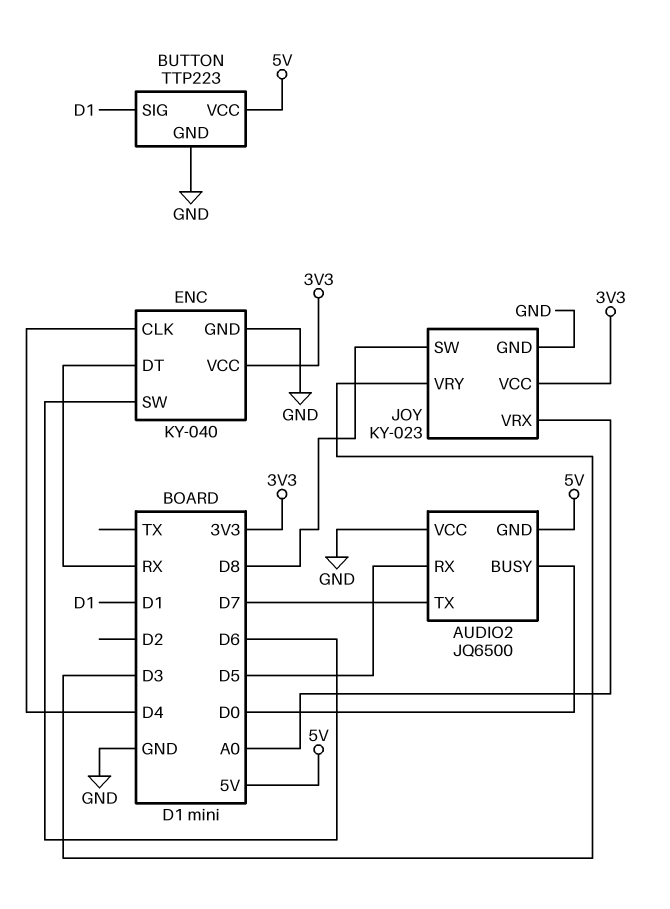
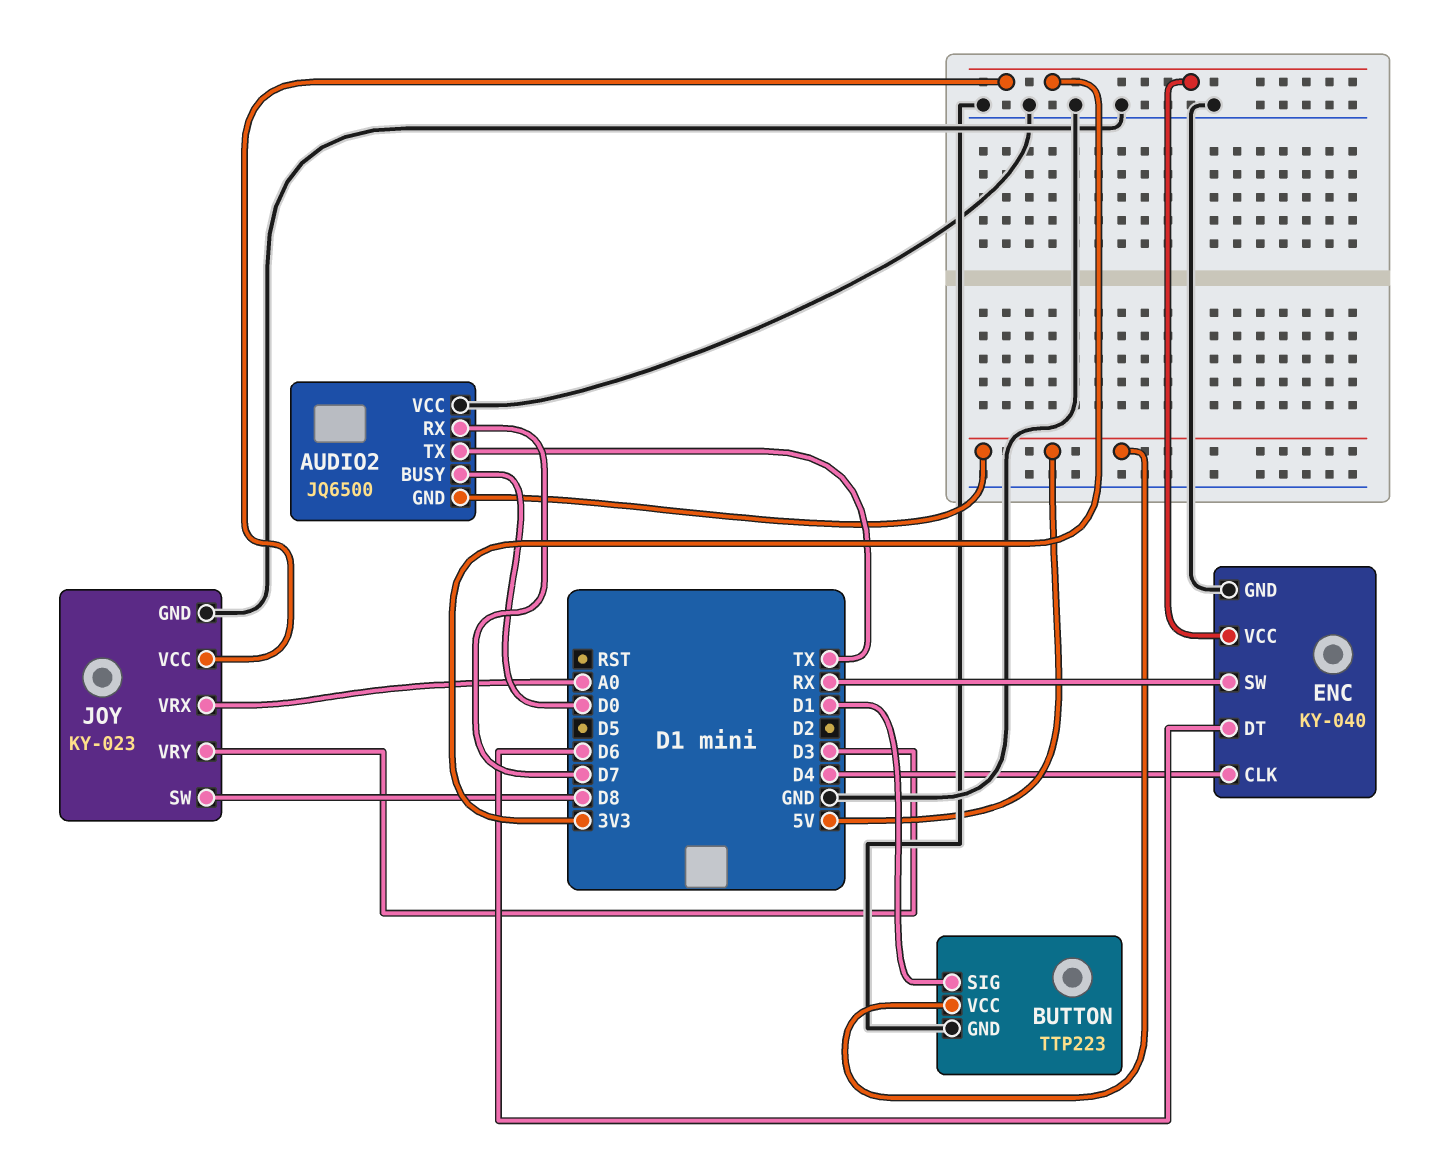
AUDIO2 pin RX: D5 -> D7
AUDIO2 pin TX: D7 -> TX
ENC pin DT: RX -> D6
ENC pin SW: D6 -> RX

